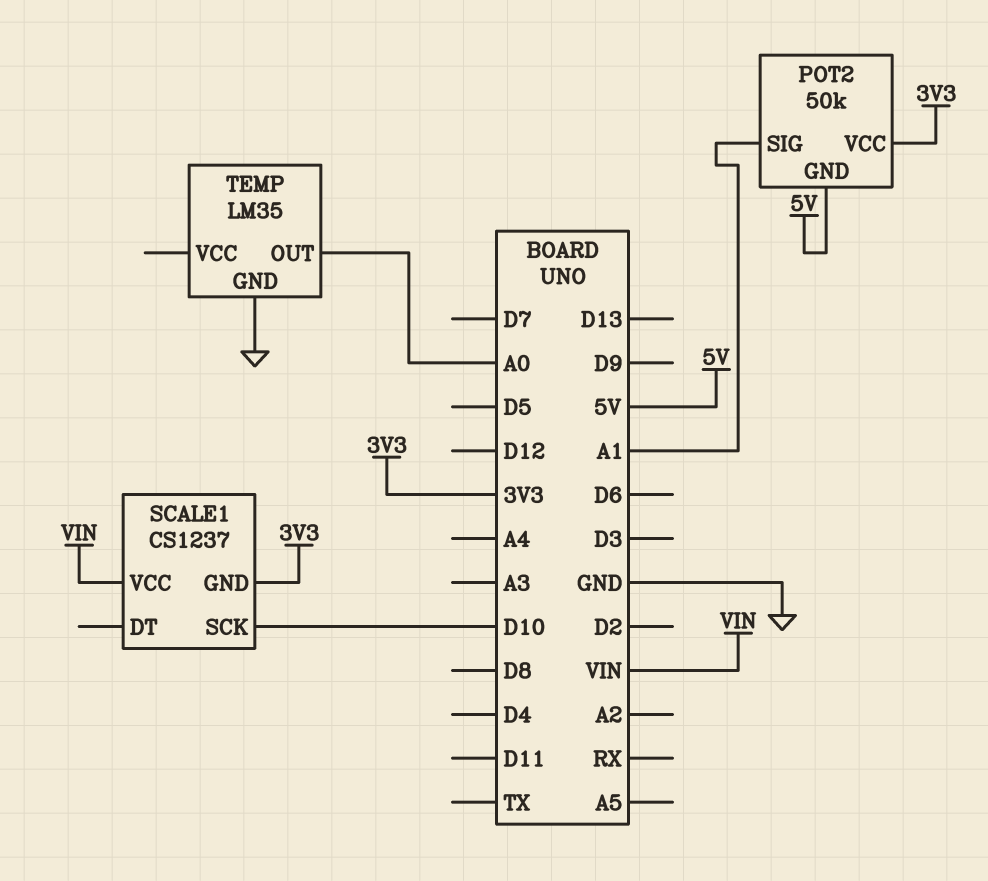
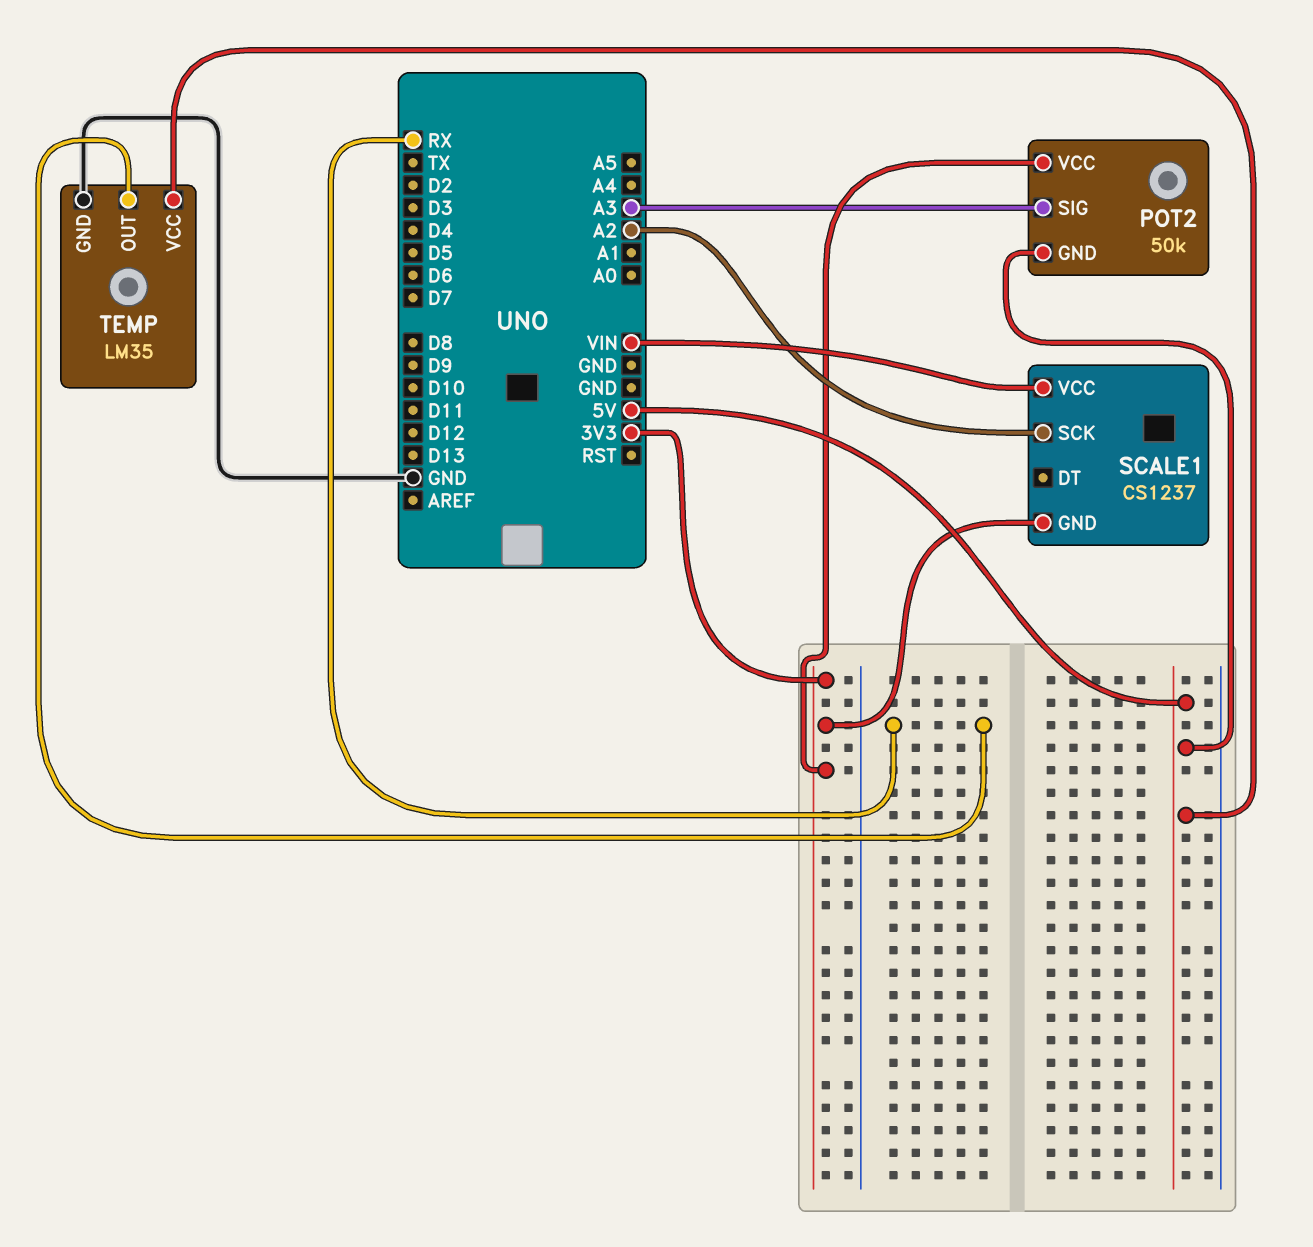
POT2 pin SIG: A1 -> A3
SCALE1 pin SCK: D10 -> A2
TEMP pin OUT: A0 -> RX
TEMP pin VCC: none -> 5V

